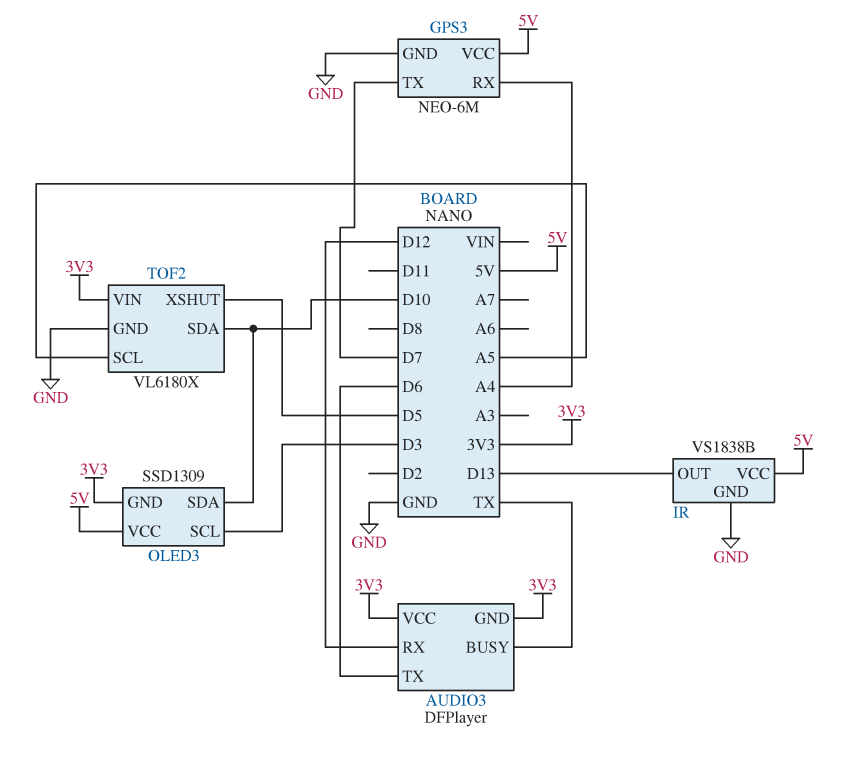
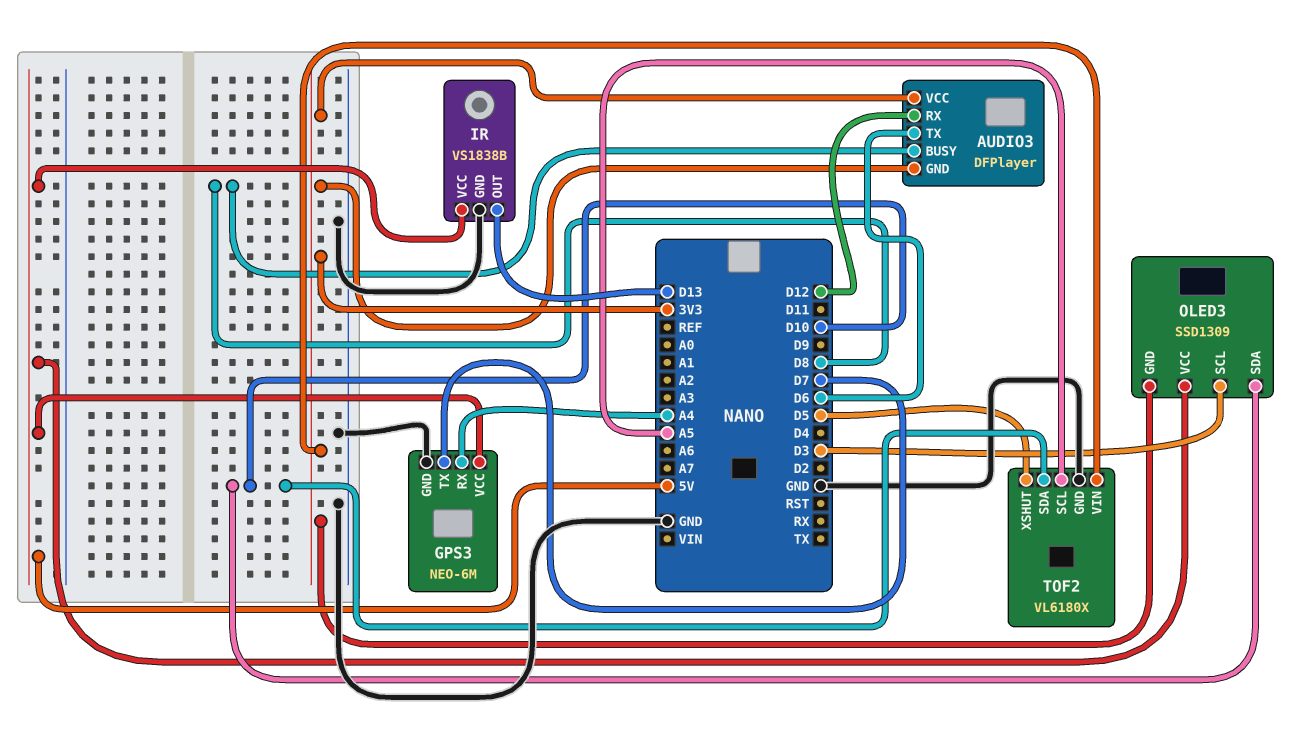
AUDIO3 pin BUSY: TX -> D8

